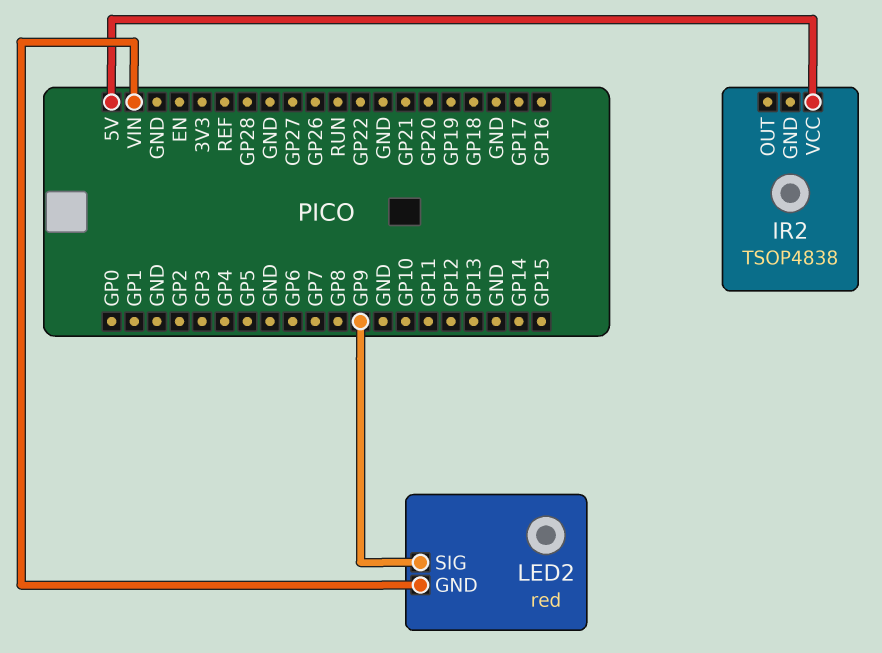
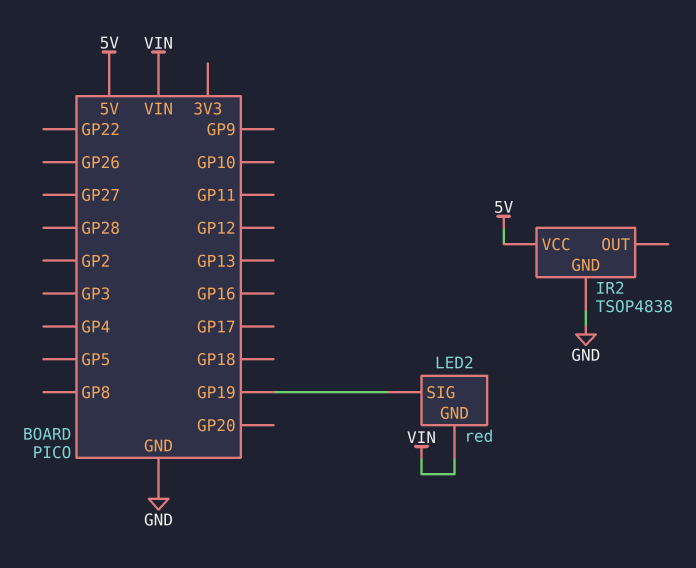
IR2 pin GND: none -> GND
LED2 pin SIG: GP9 -> GP19

